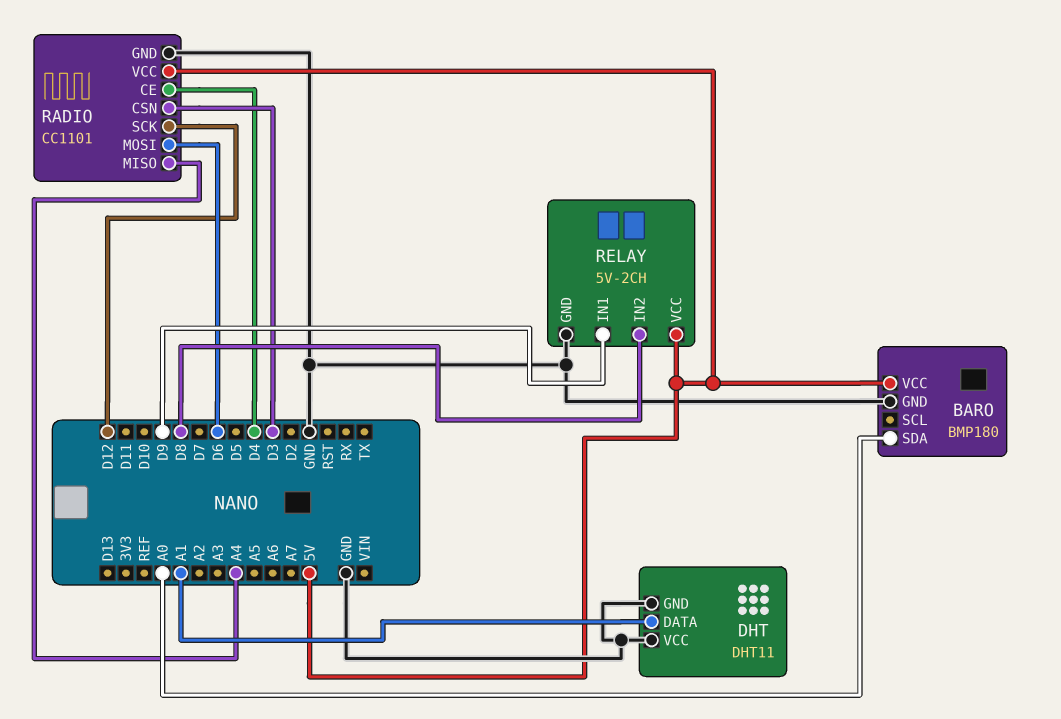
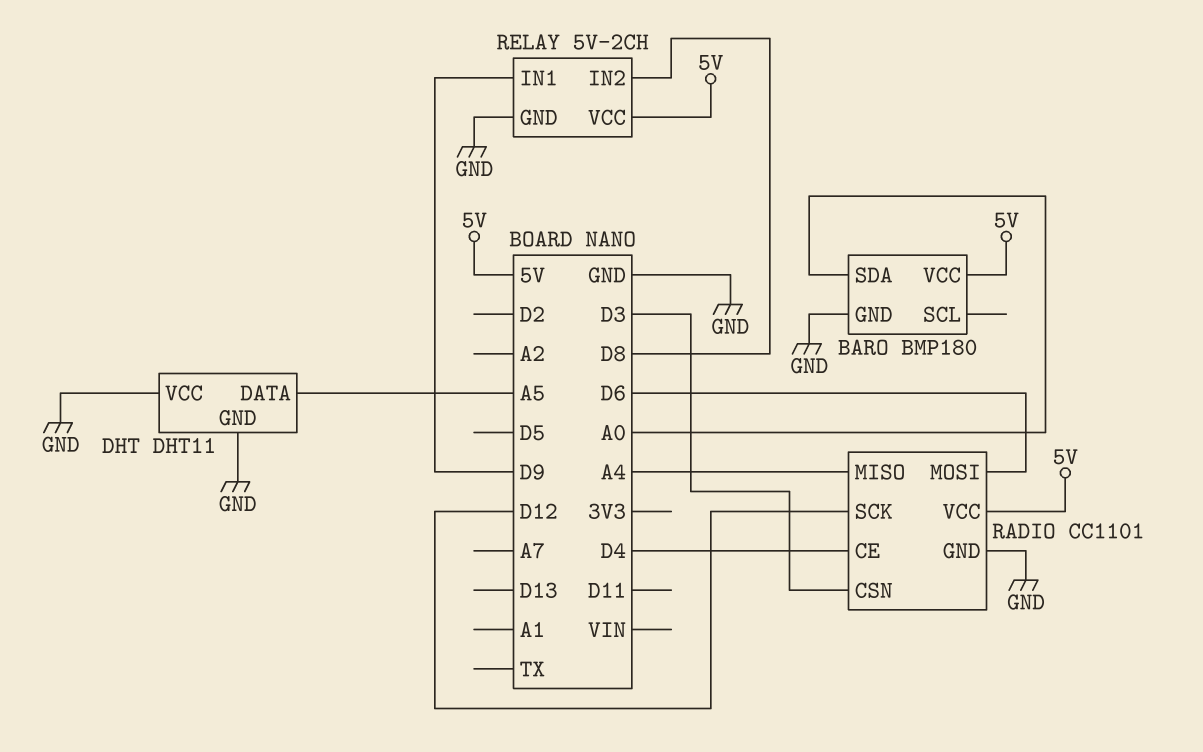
DHT pin DATA: A1 -> A5

